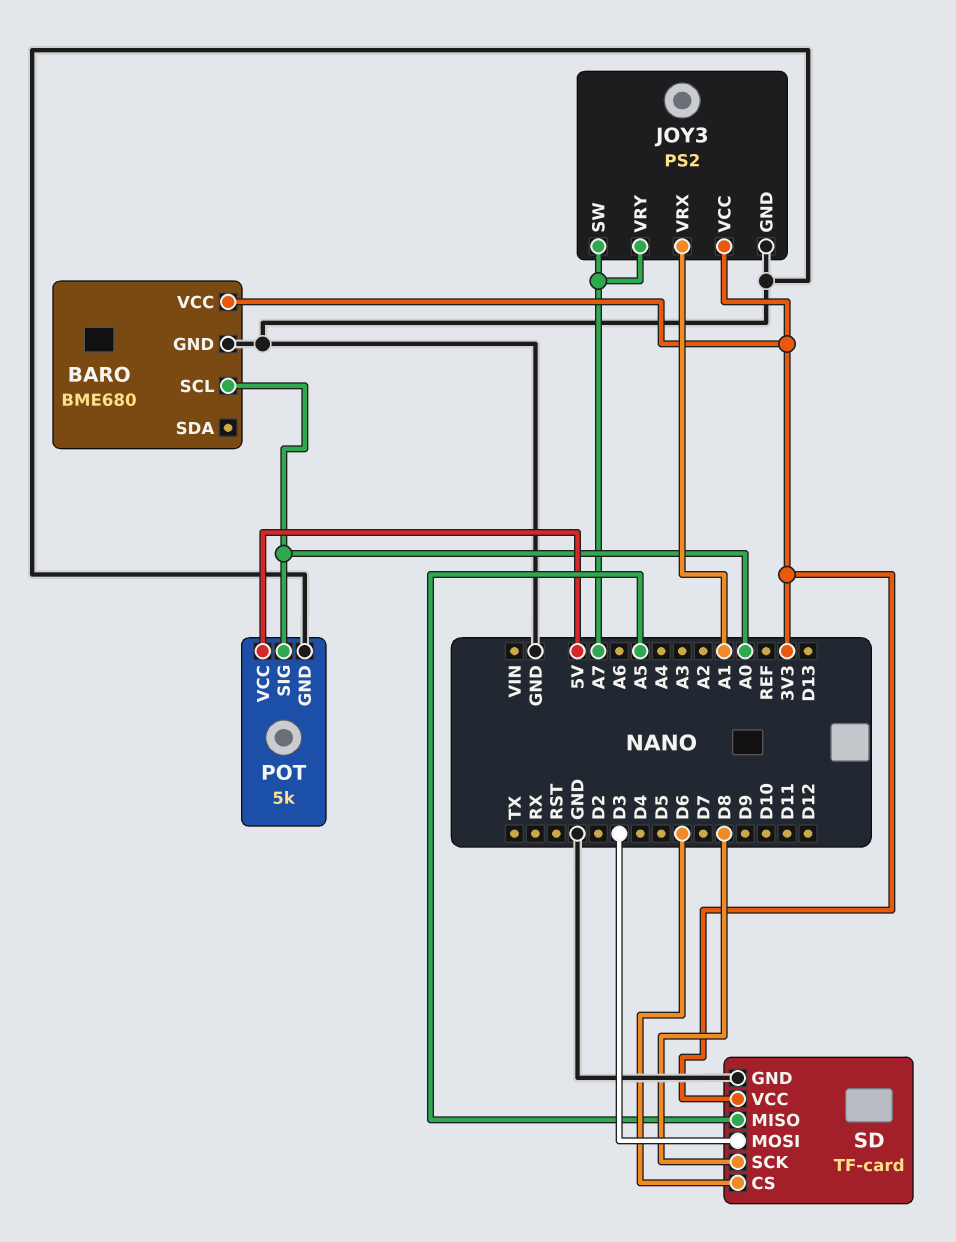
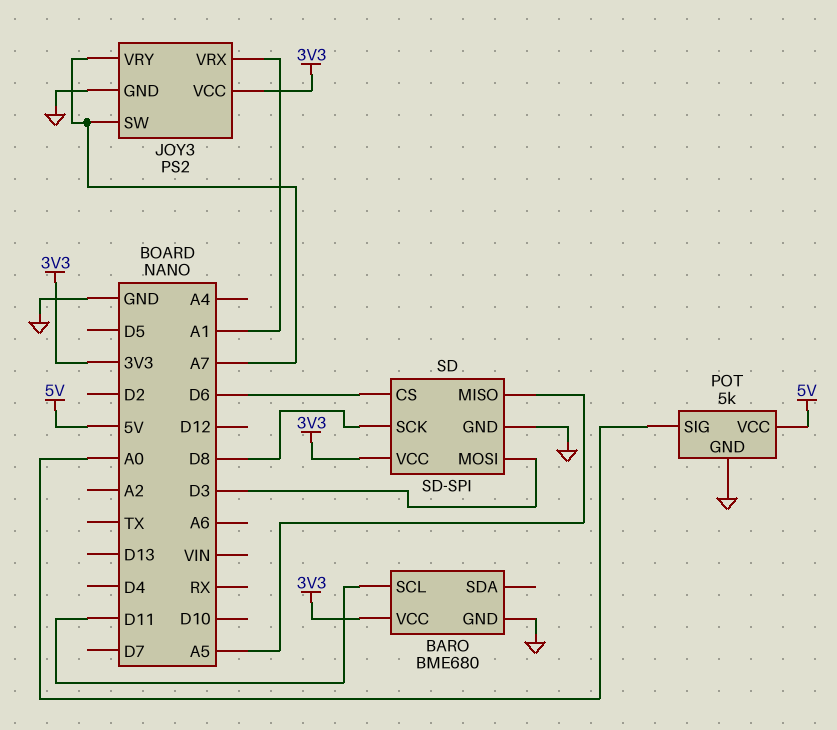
BARO pin SCL: A0 -> D11
SD: TF-card -> SD-SPI

